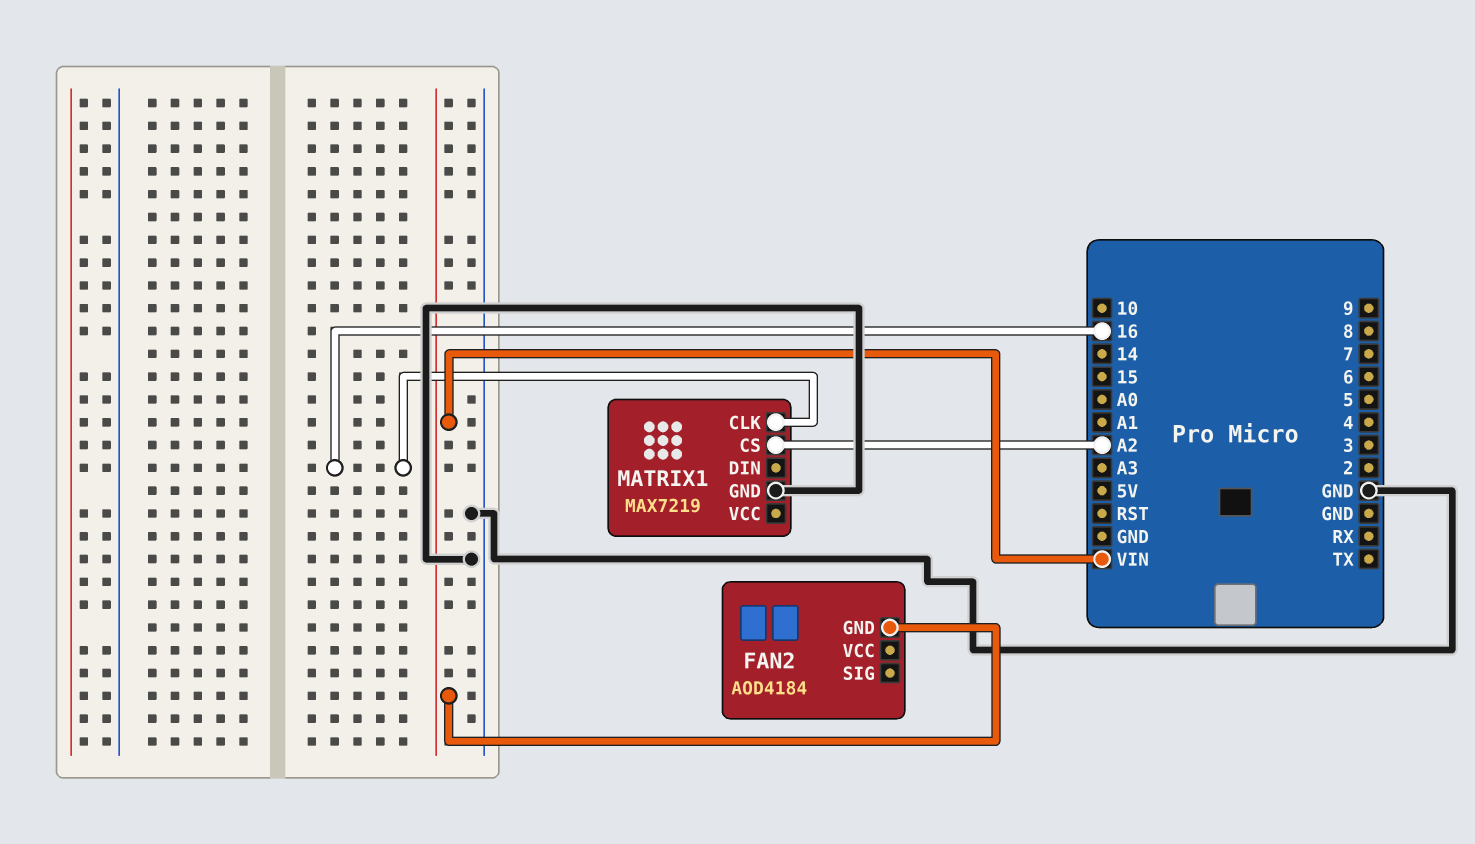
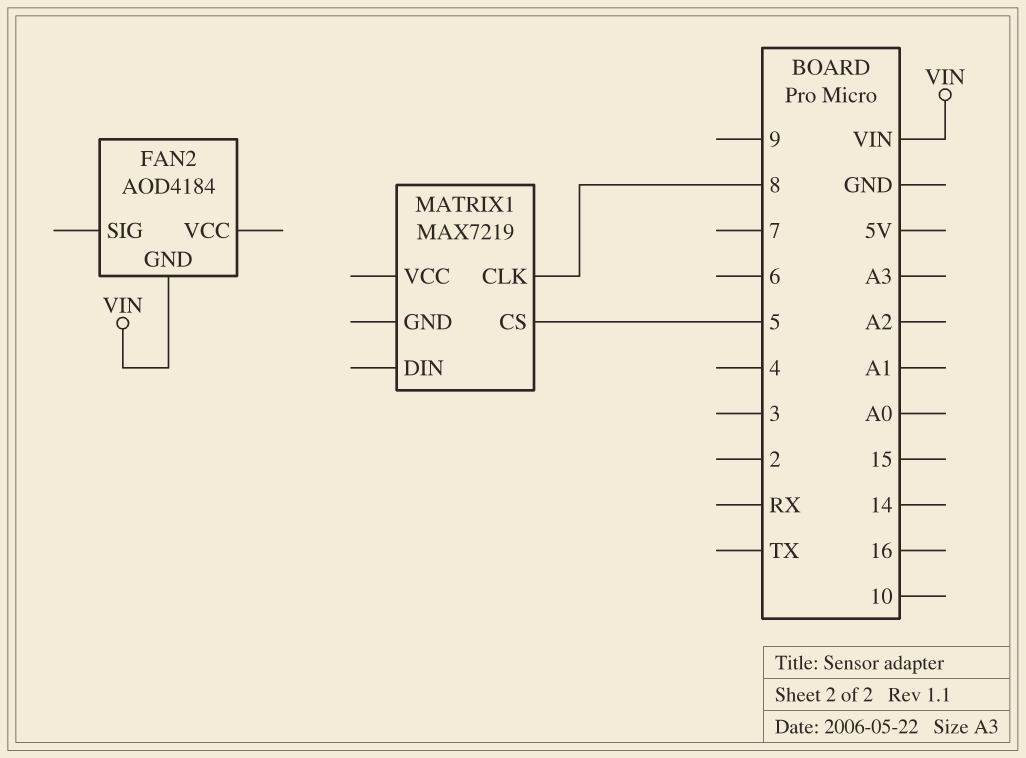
MATRIX1 pin CLK: 16 -> 8
MATRIX1 pin CS: A2 -> 5
MATRIX1 pin GND: GND -> none

